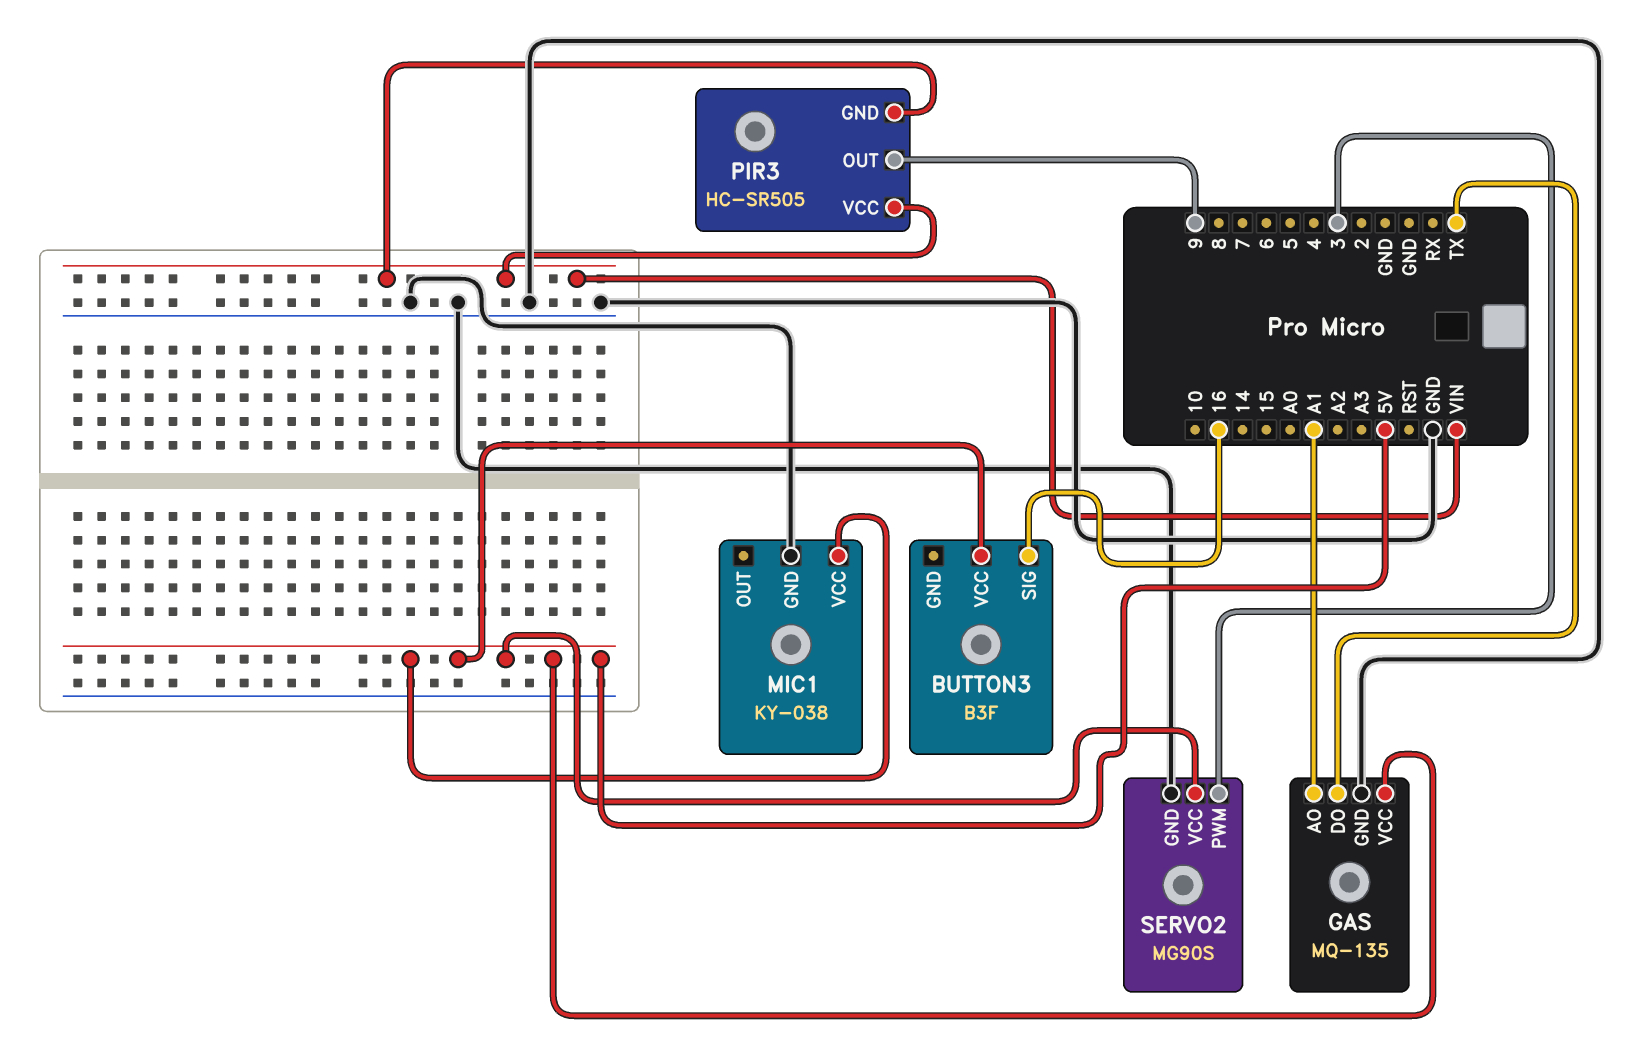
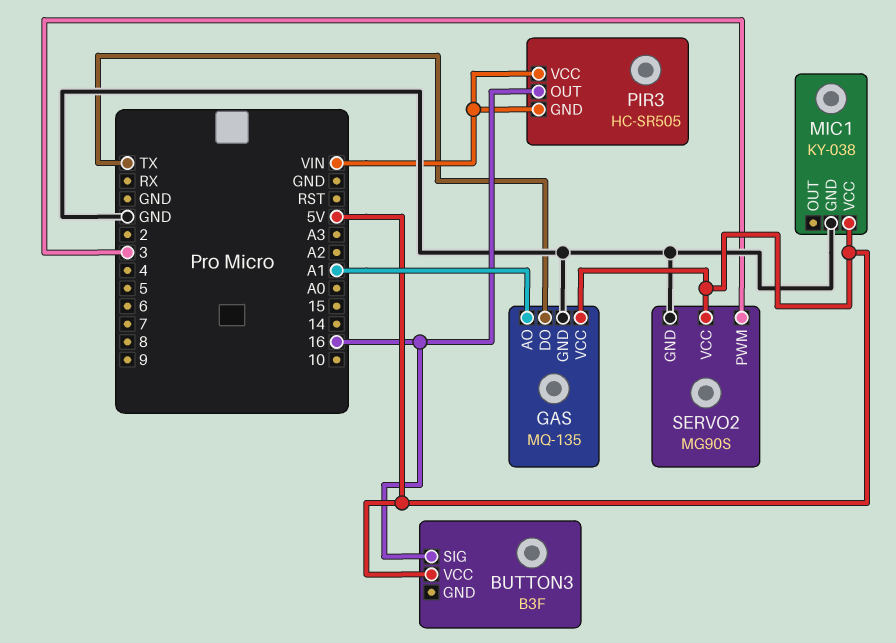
PIR3 pin OUT: 9 -> 16

